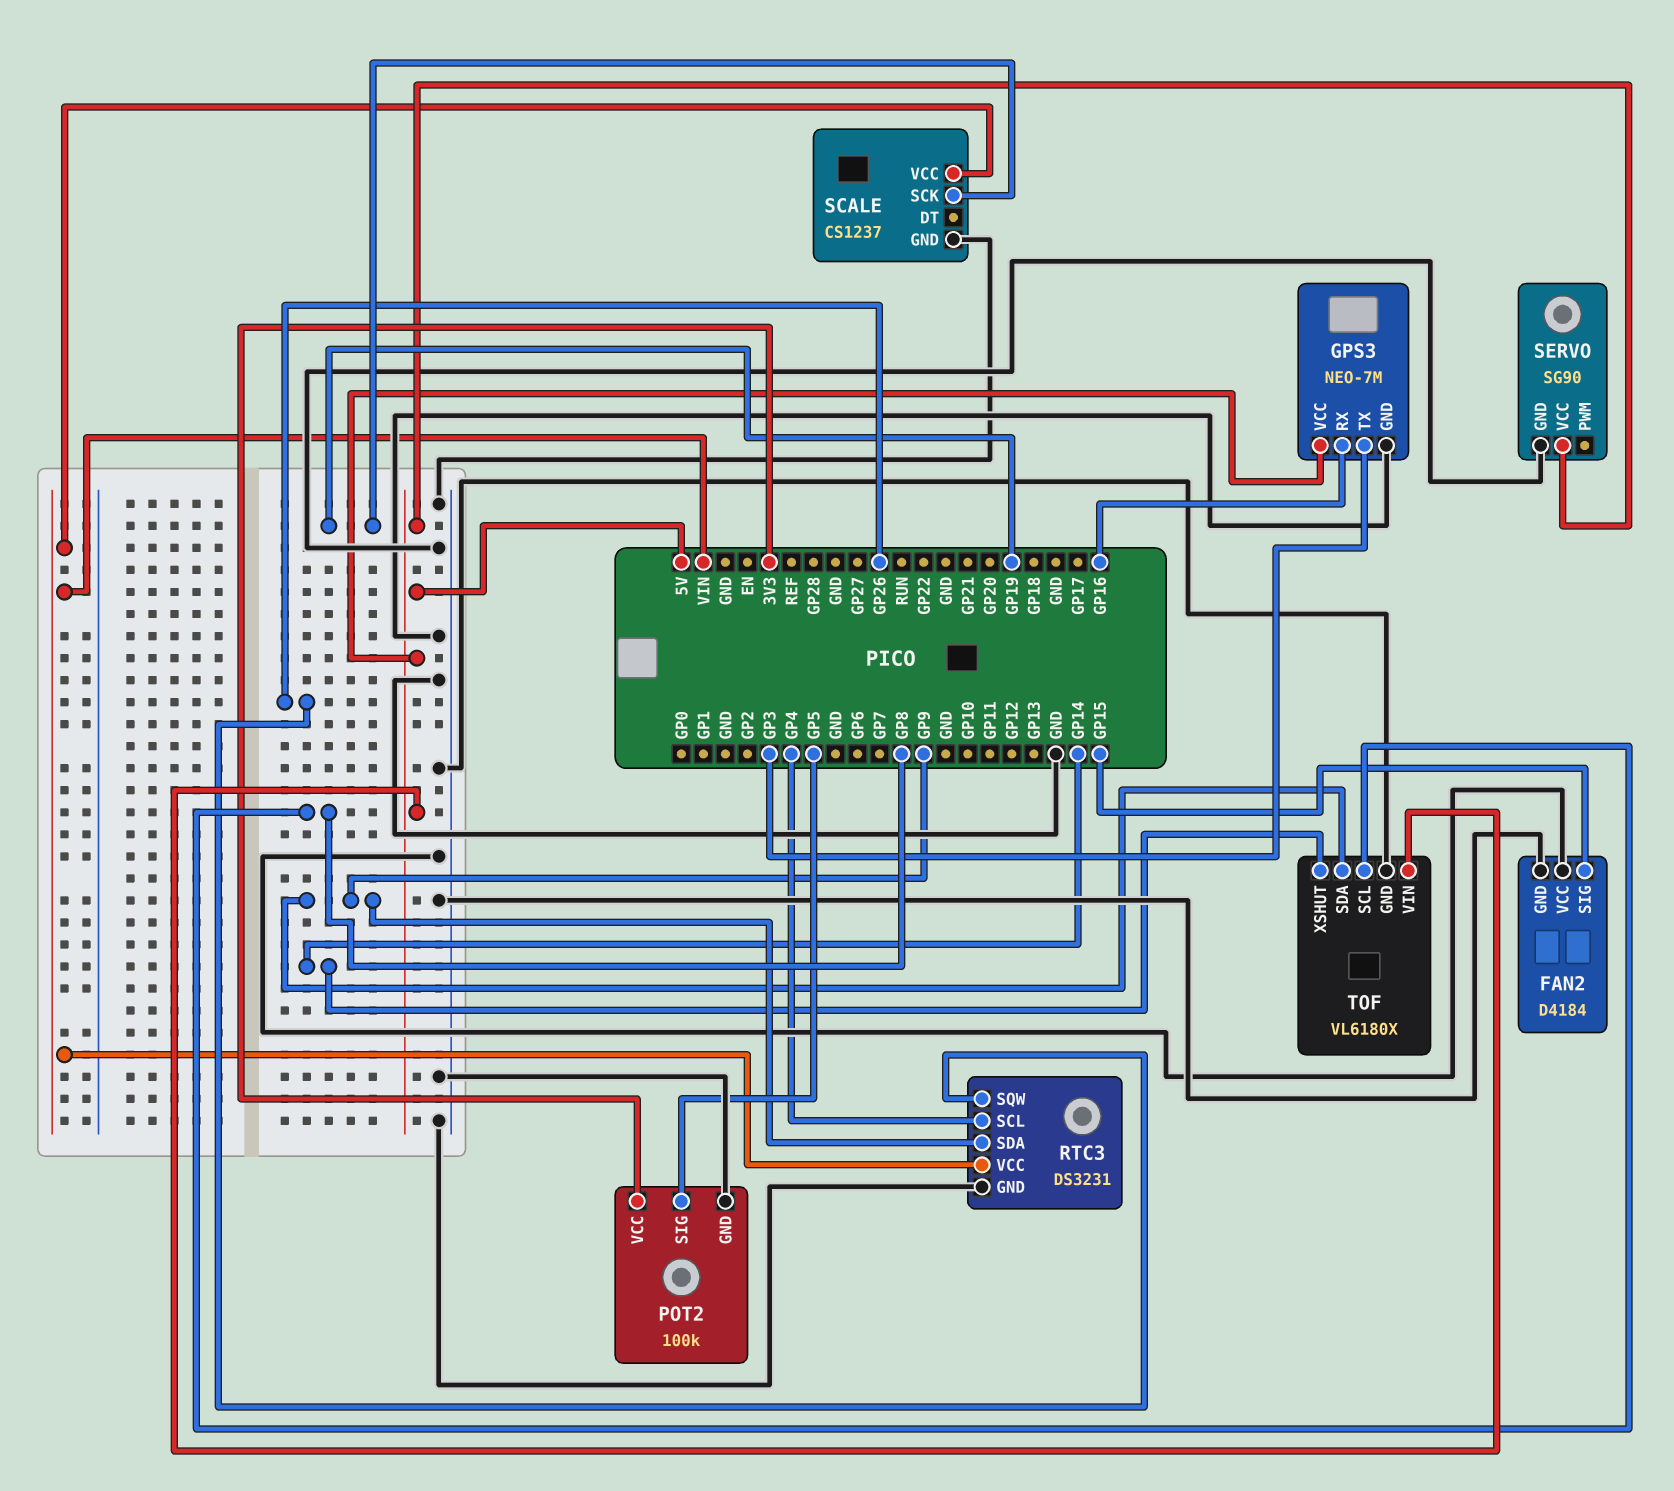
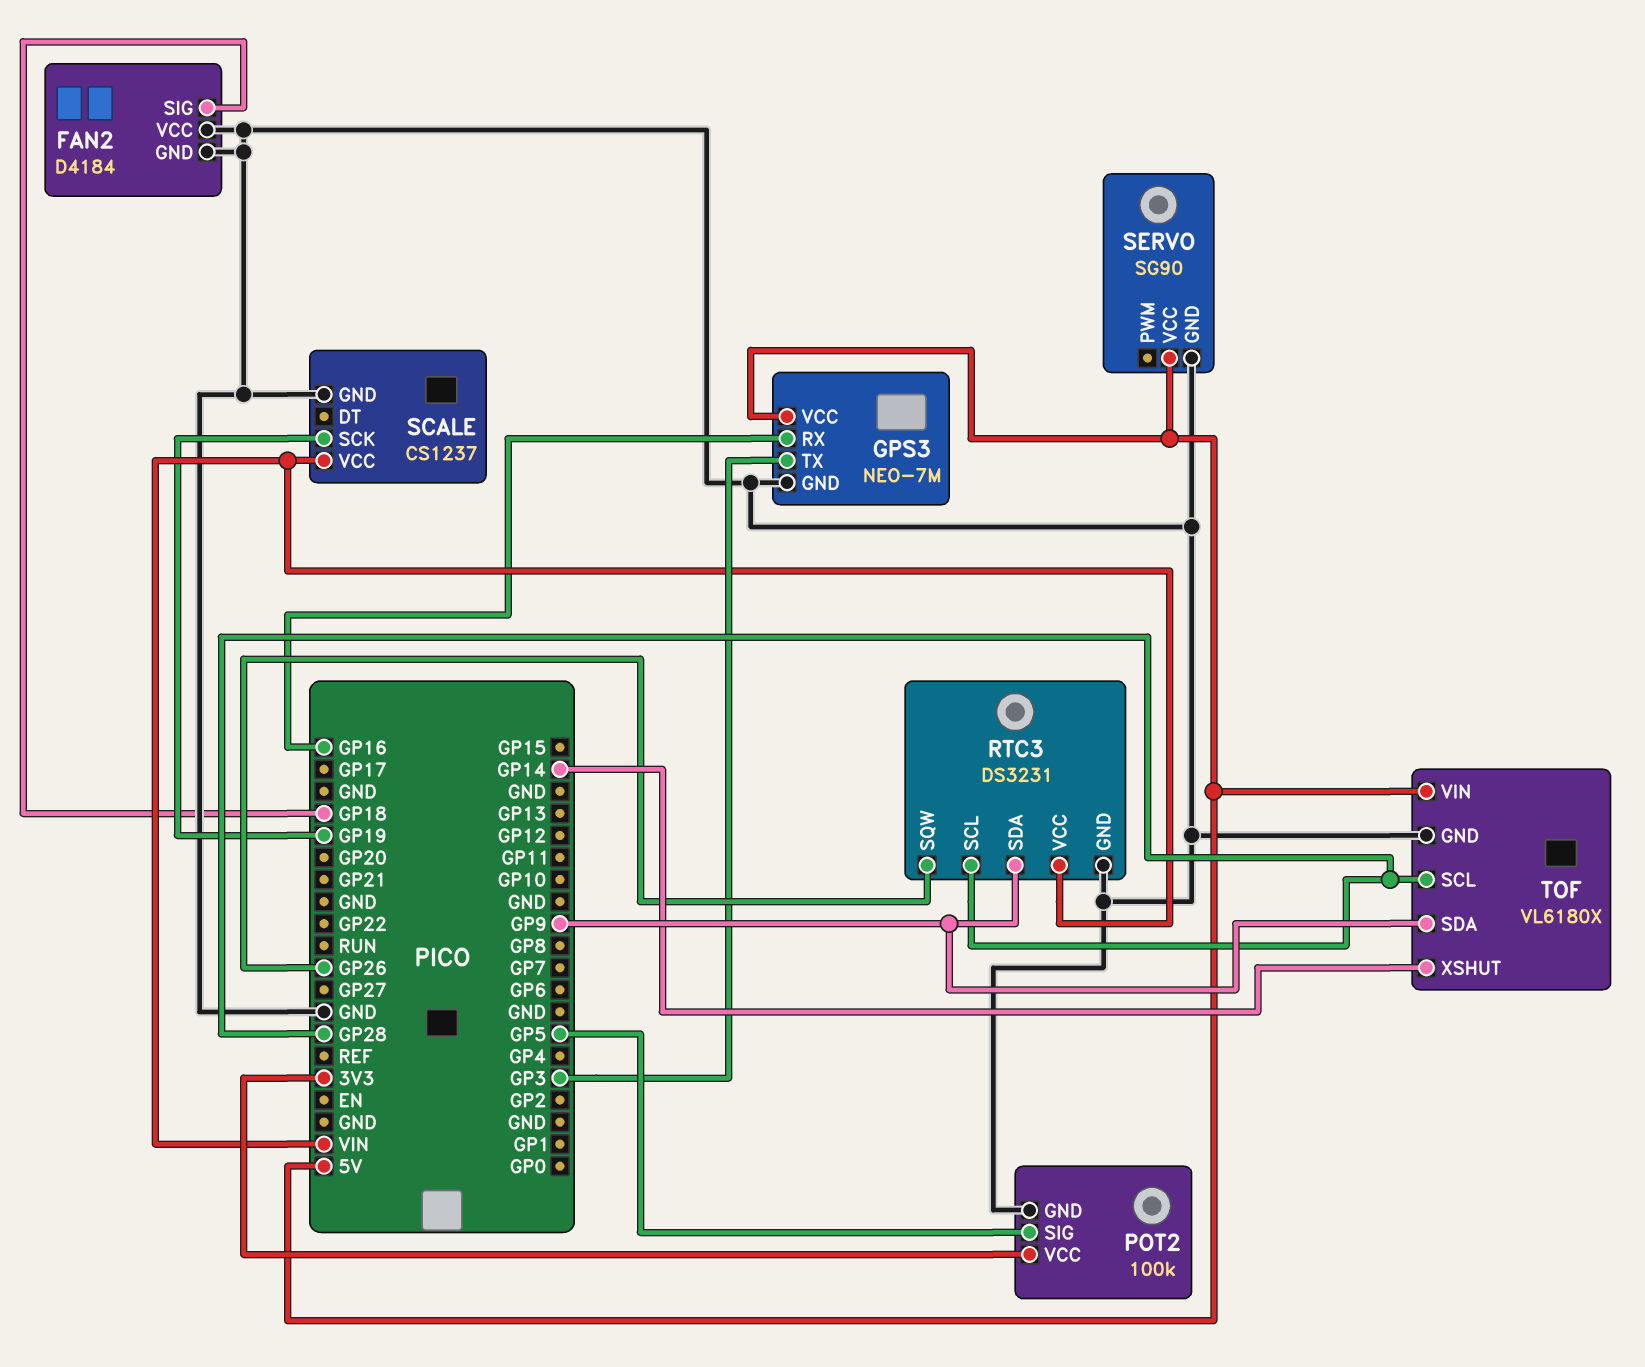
FAN2 pin SIG: GP15 -> GP18
RTC3 pin SCL: GP4 -> GP28
TOF pin SCL: GP8 -> GP28

